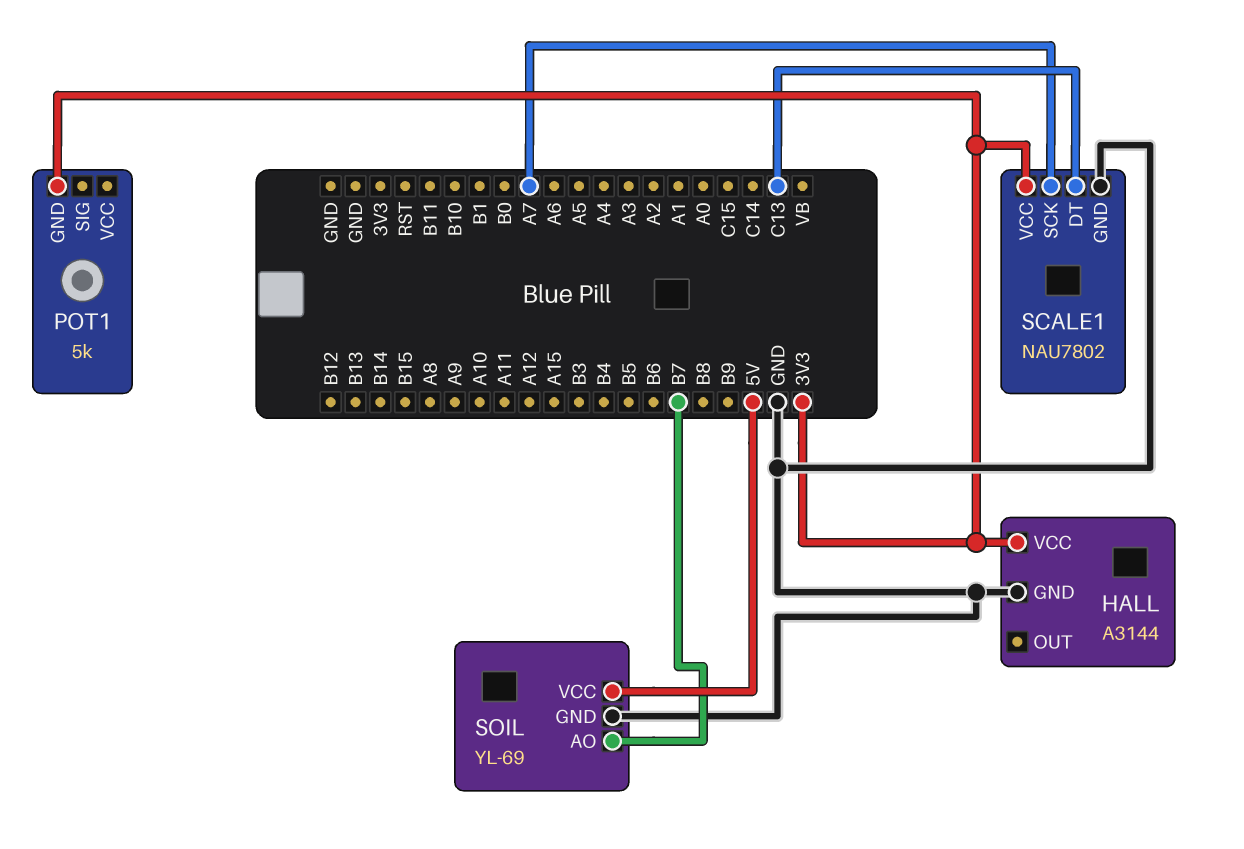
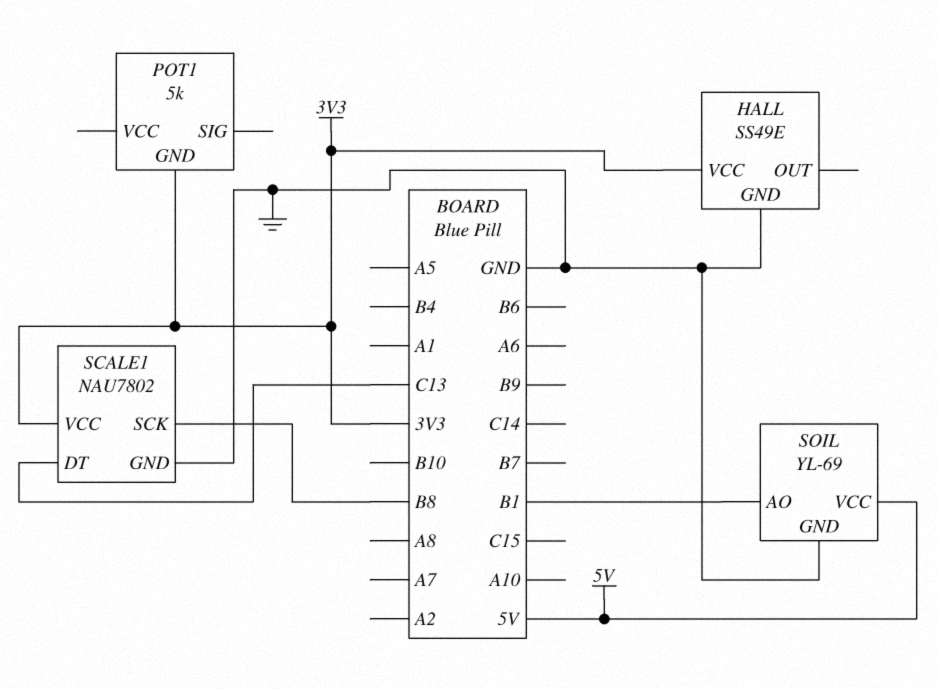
HALL: A3144 -> SS49E
SCALE1 pin SCK: A7 -> B8
SOIL pin AO: B7 -> B1

